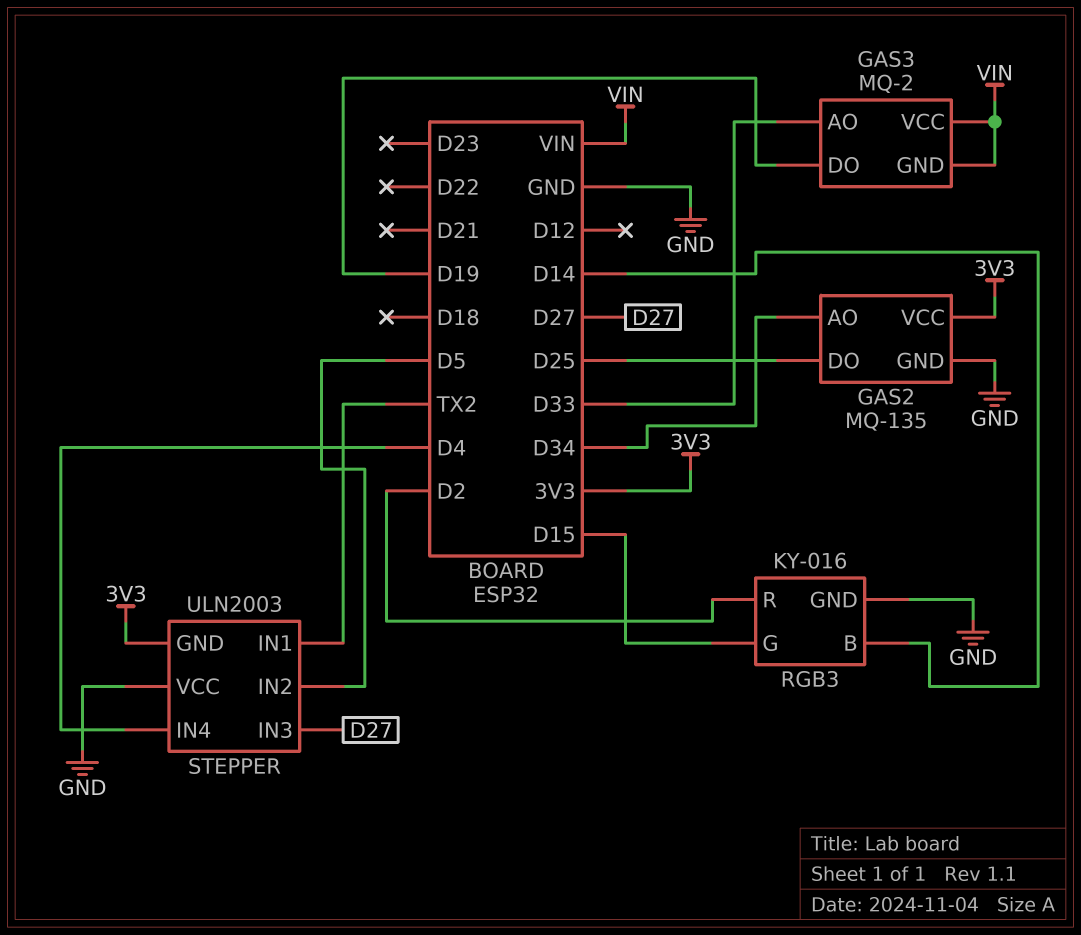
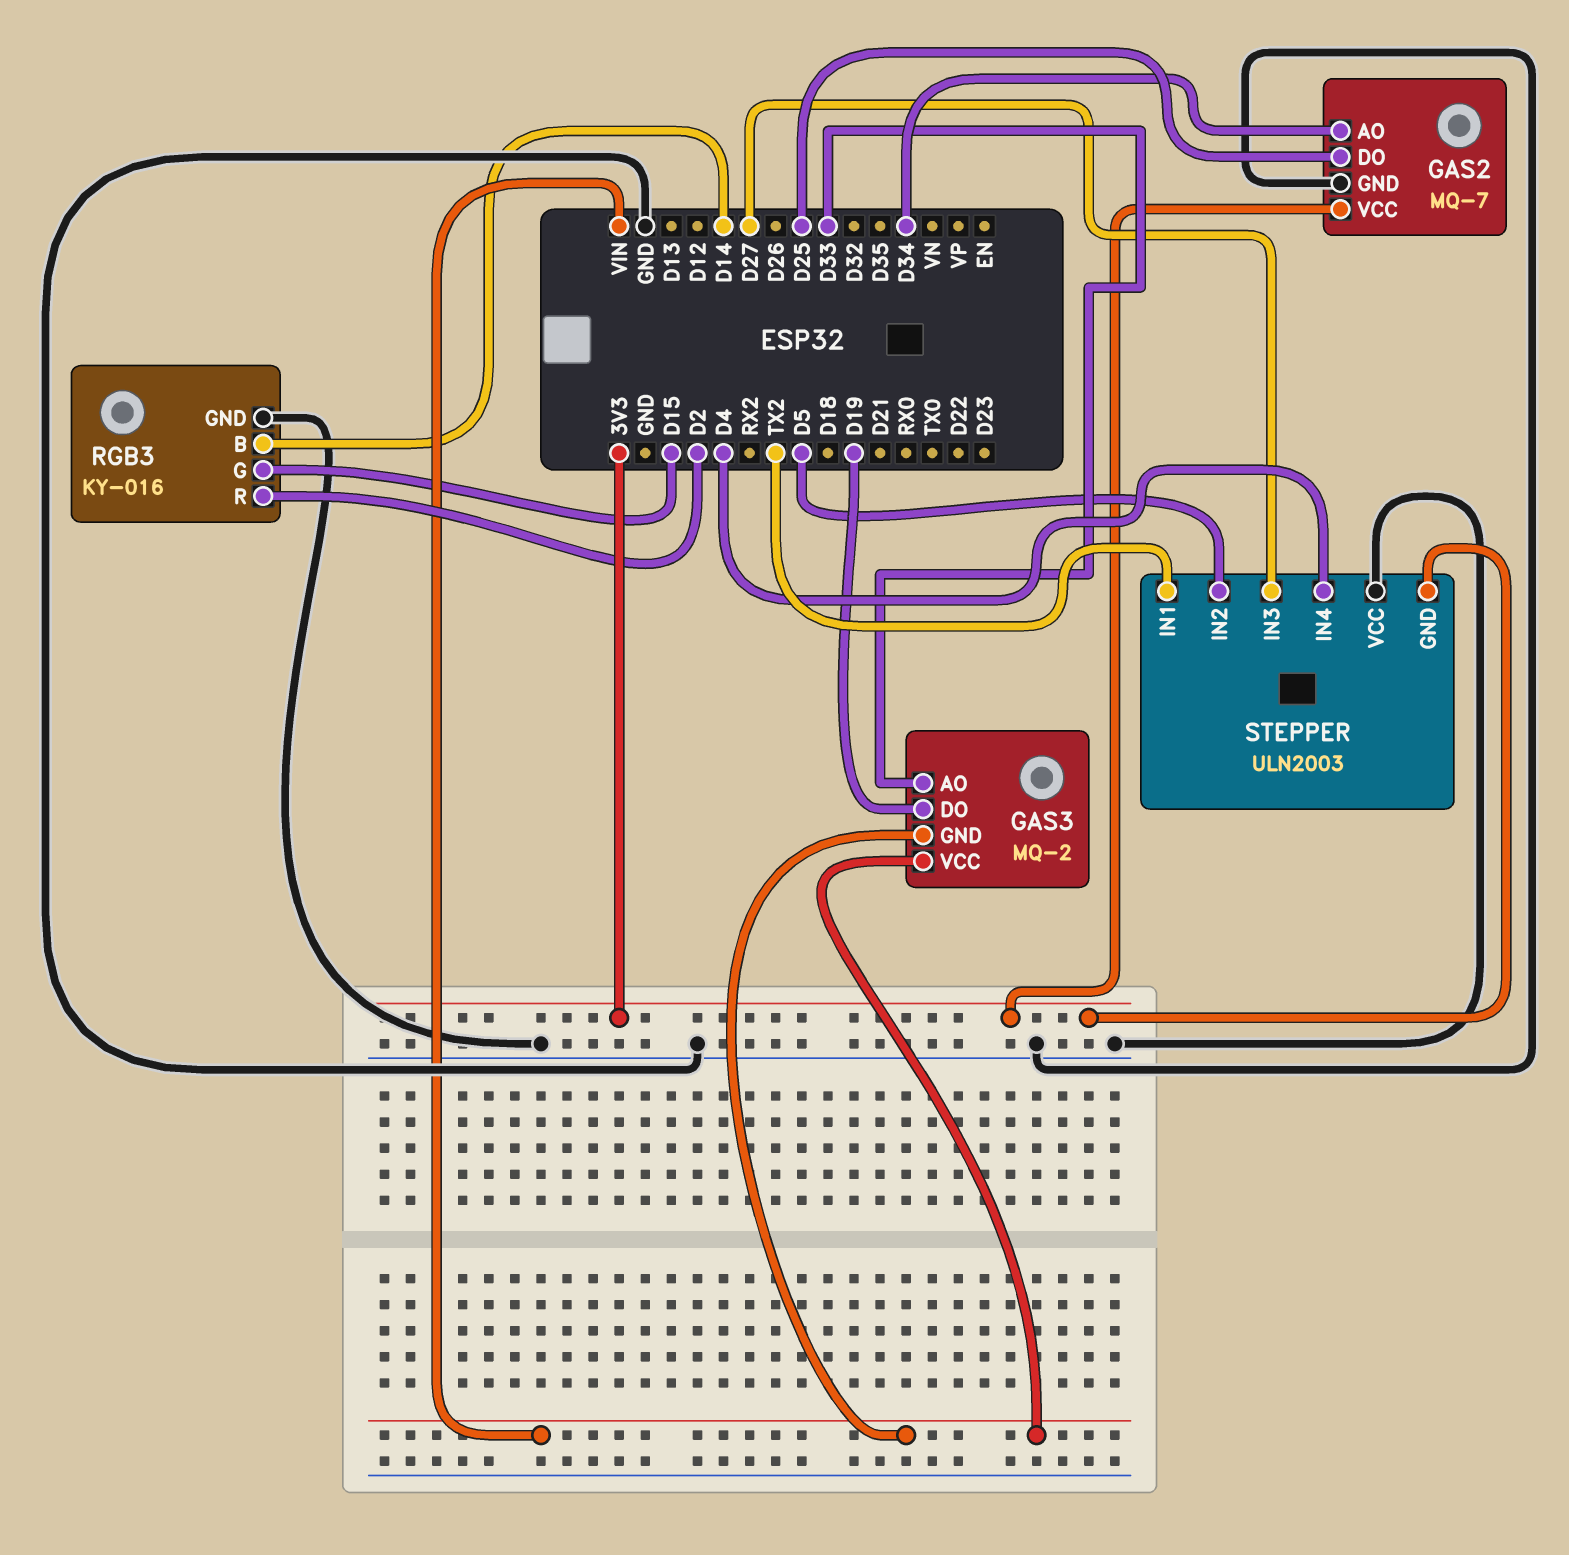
GAS2: MQ-135 -> MQ-7

